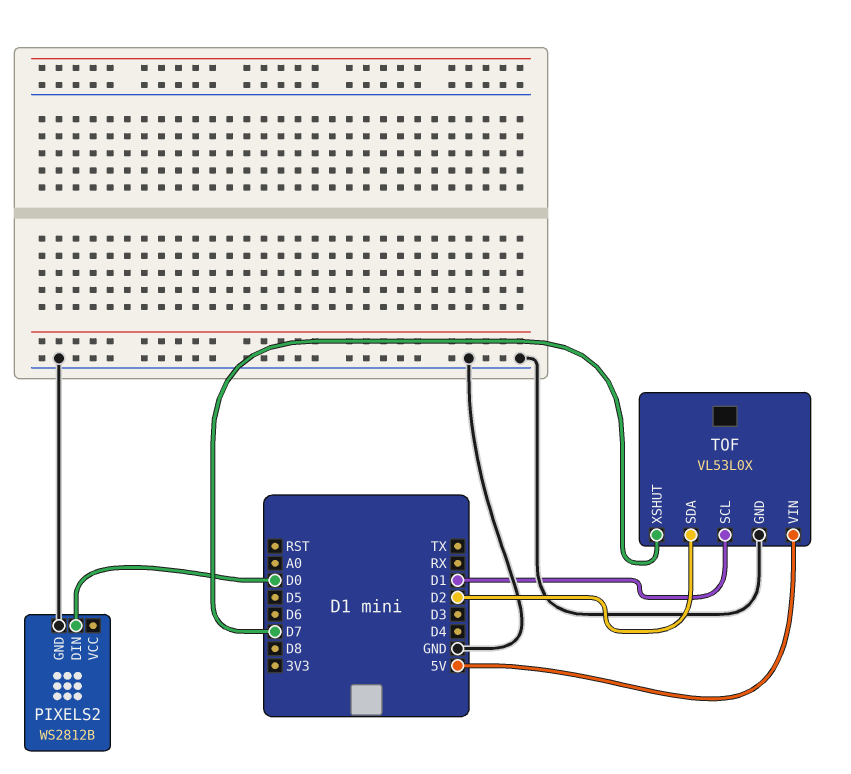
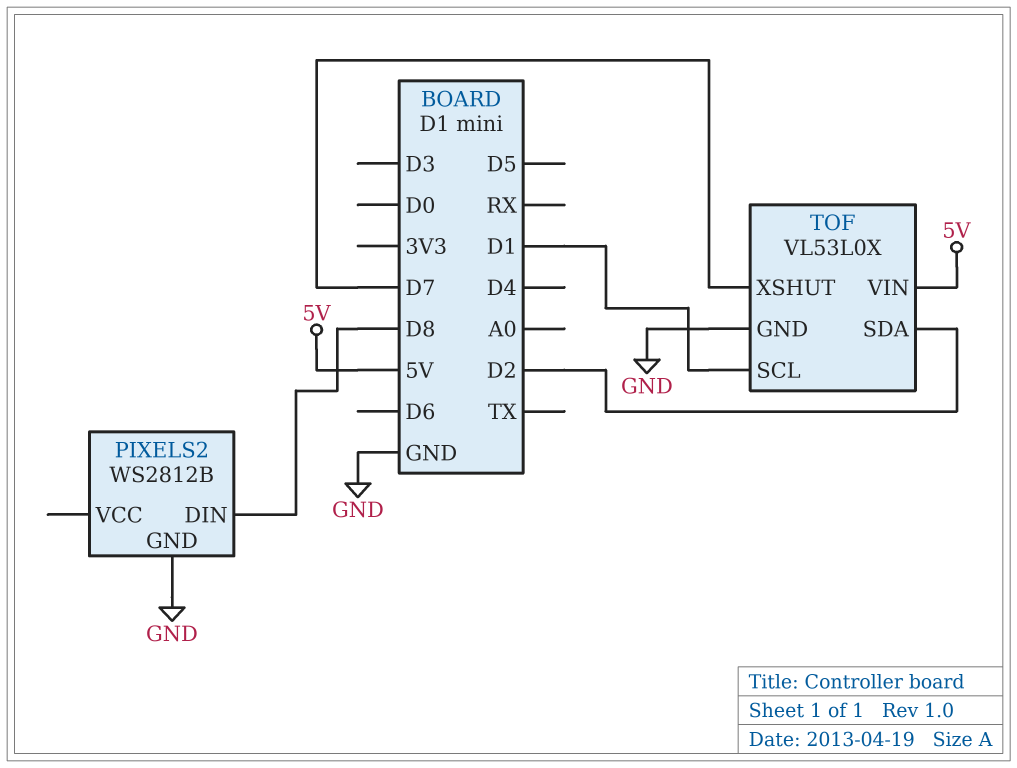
PIXELS2 pin DIN: D0 -> D8

